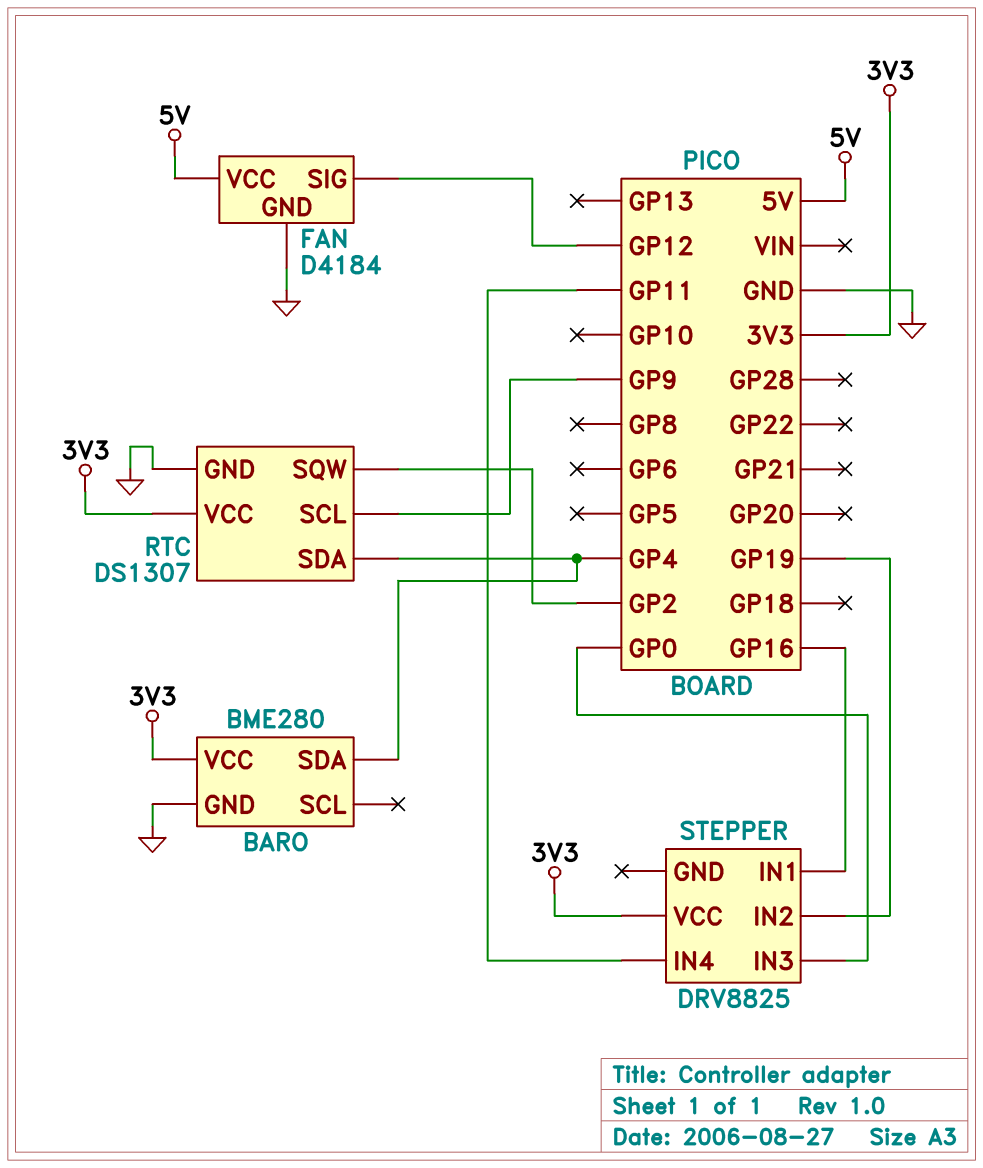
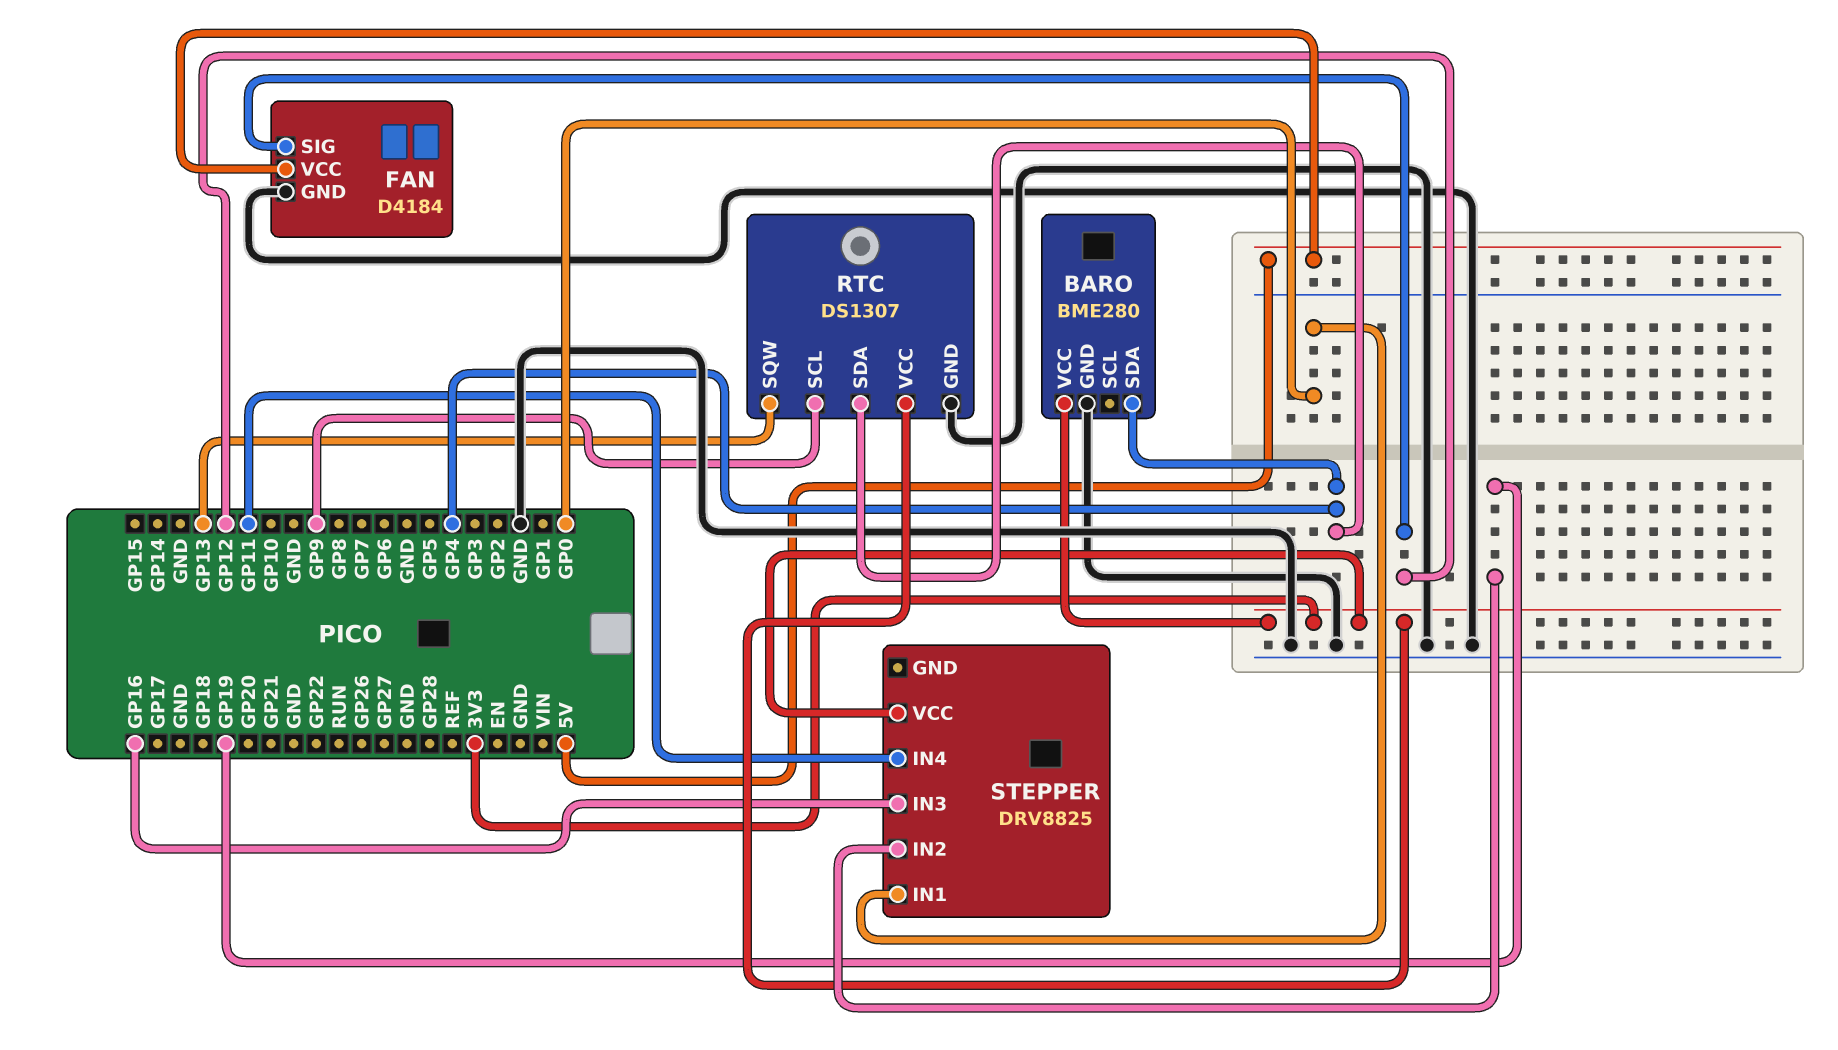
RTC pin SQW: GP2 -> GP13
STEPPER pin IN1: GP16 -> GP0
STEPPER pin IN3: GP0 -> GP16

